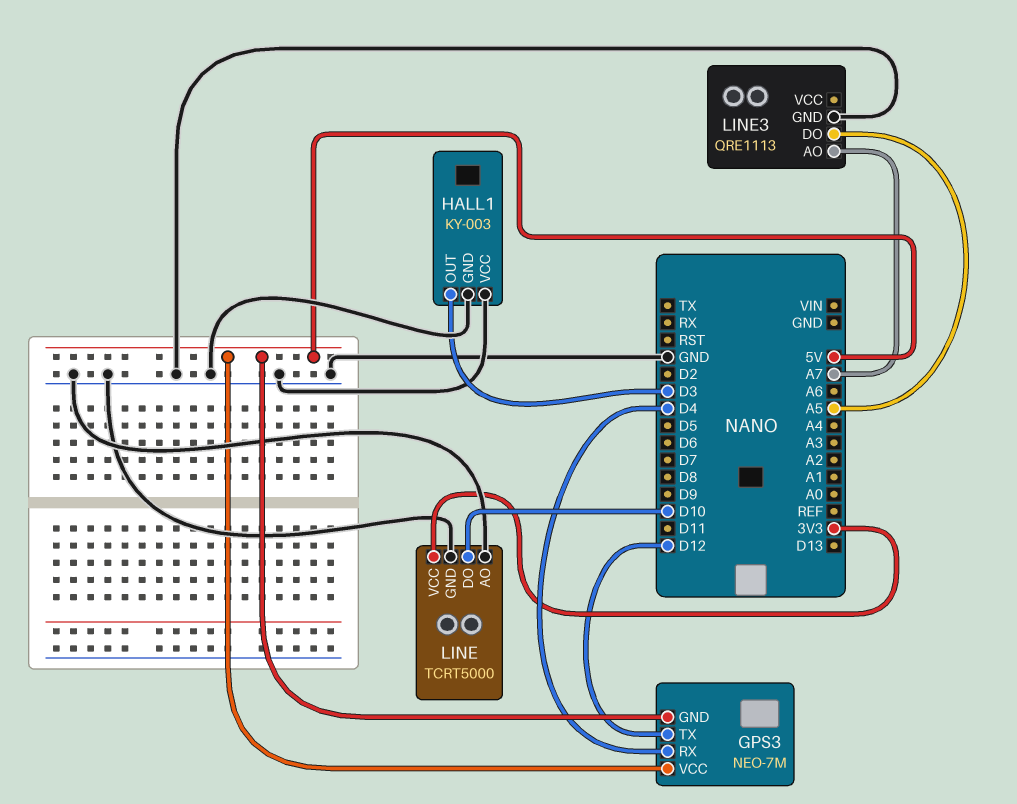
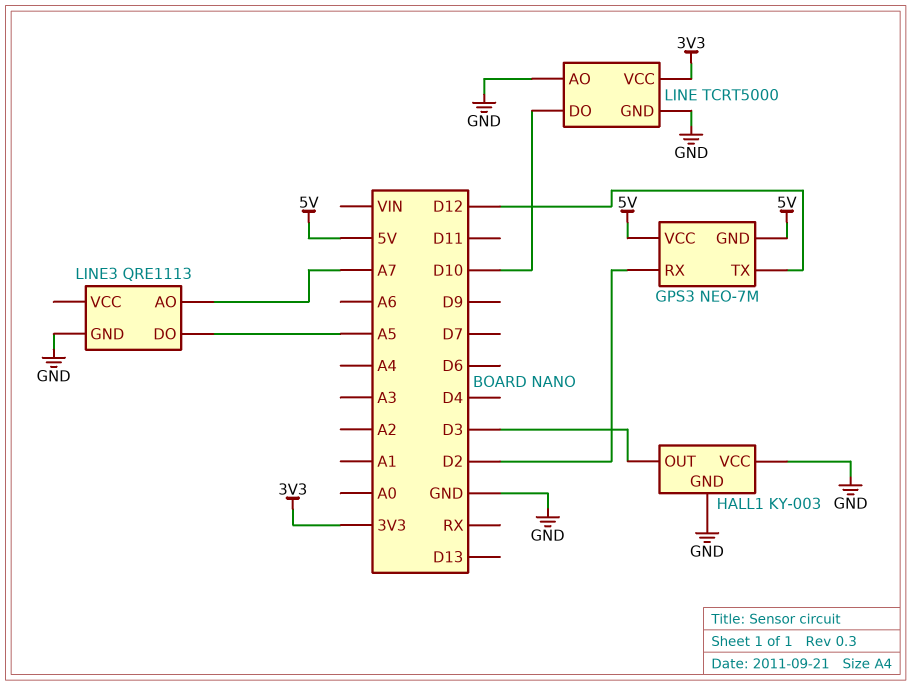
GPS3 pin RX: D4 -> D2

